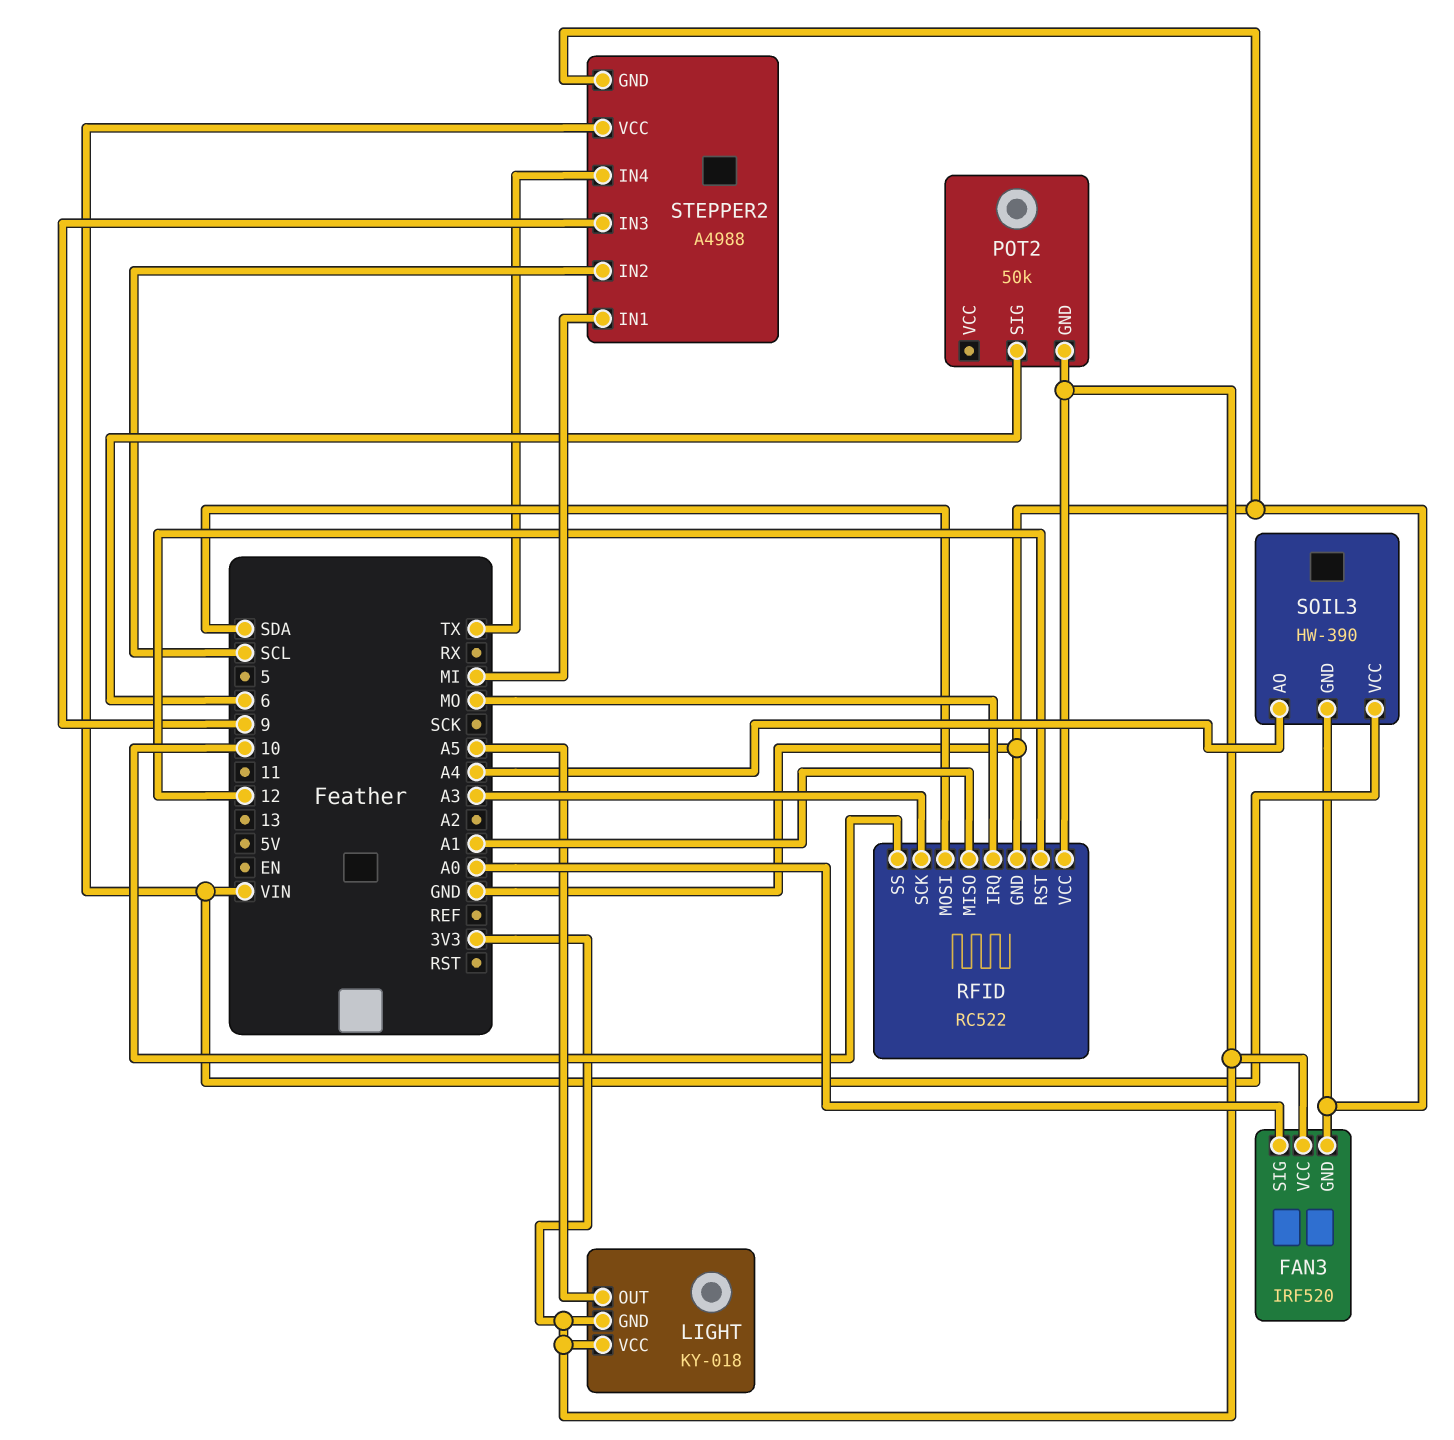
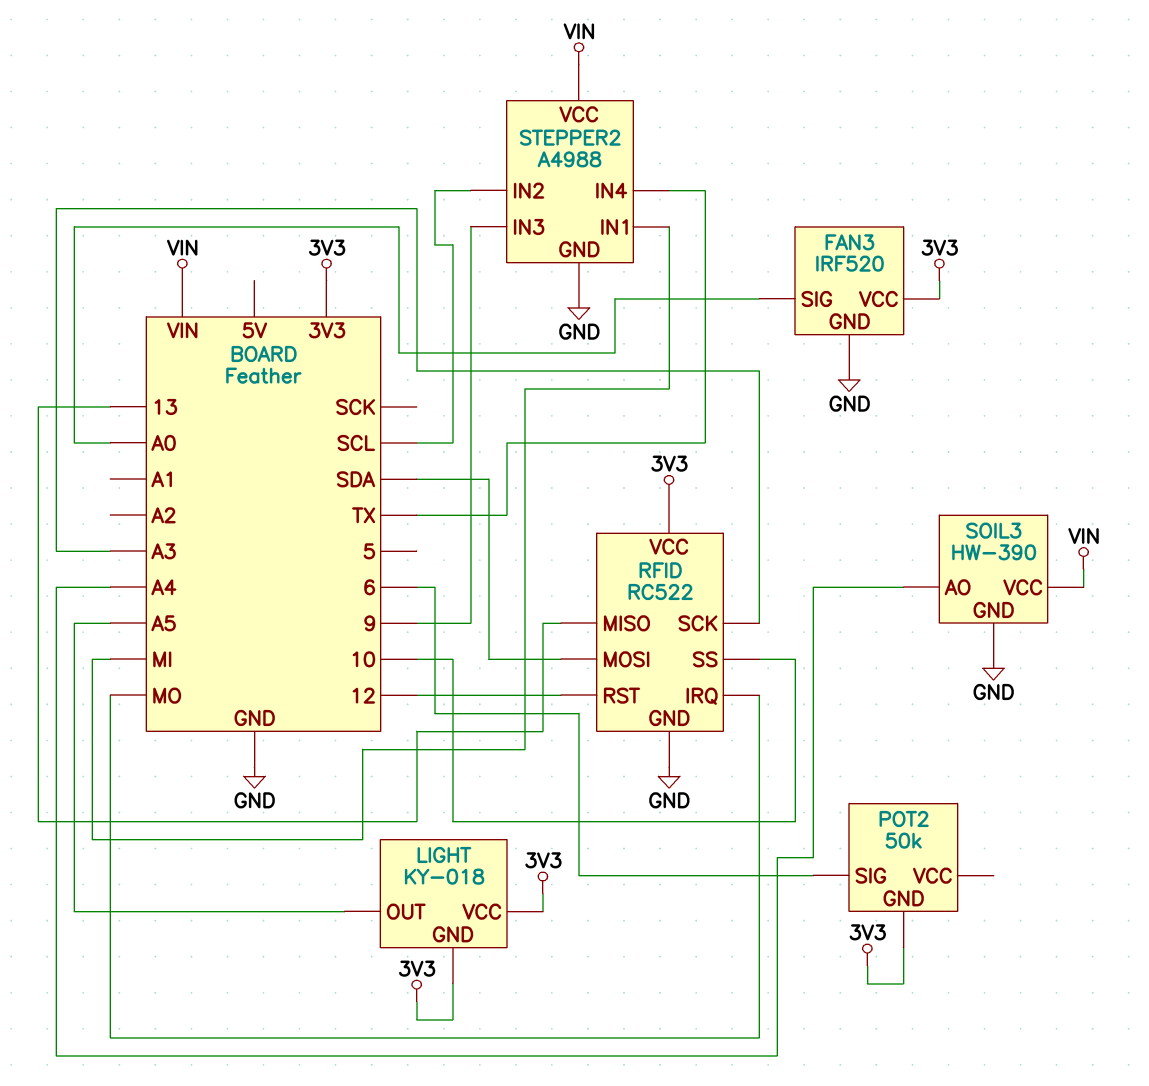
RFID pin MISO: A1 -> 13

